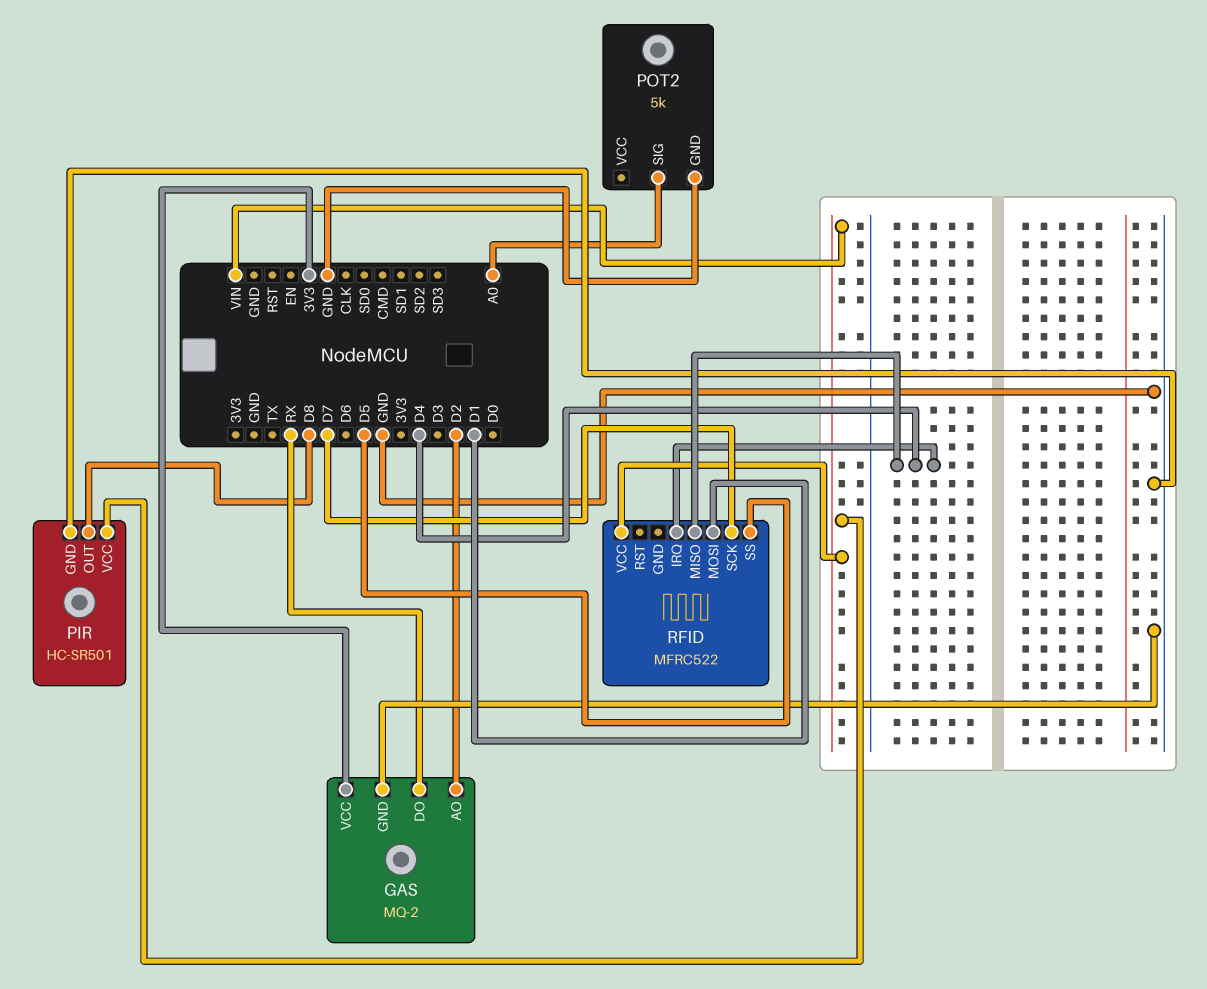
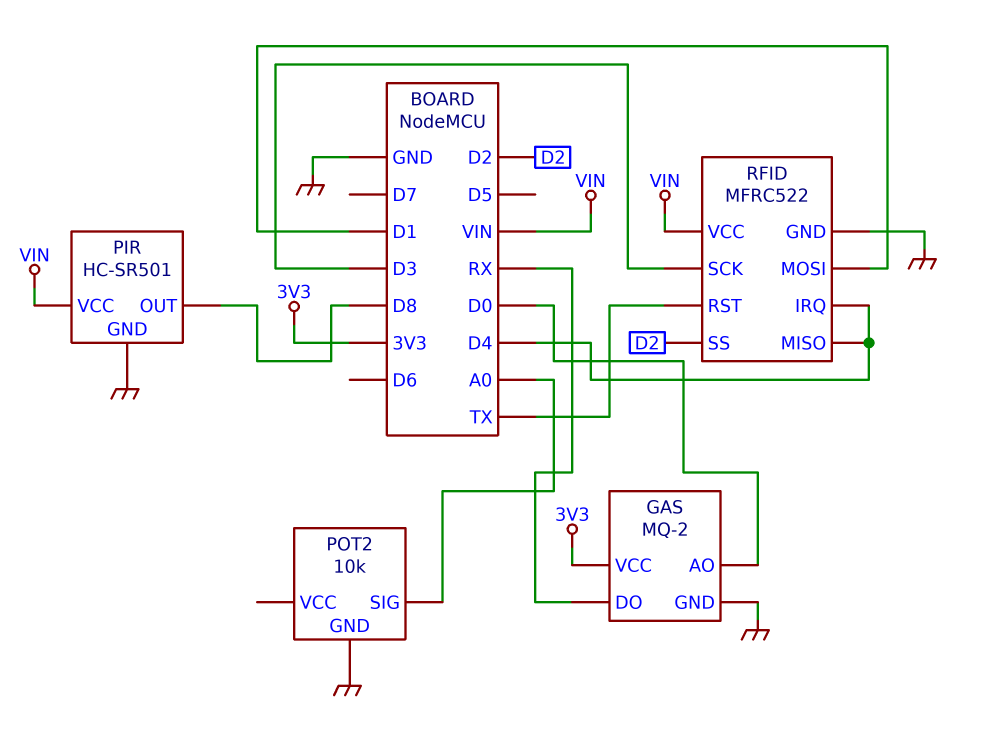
GAS pin AO: D2 -> D0
POT2: 5k -> 10k
RFID pin GND: none -> GND
RFID pin RST: none -> TX
RFID pin SCK: D7 -> D3
RFID pin SS: D5 -> D2

